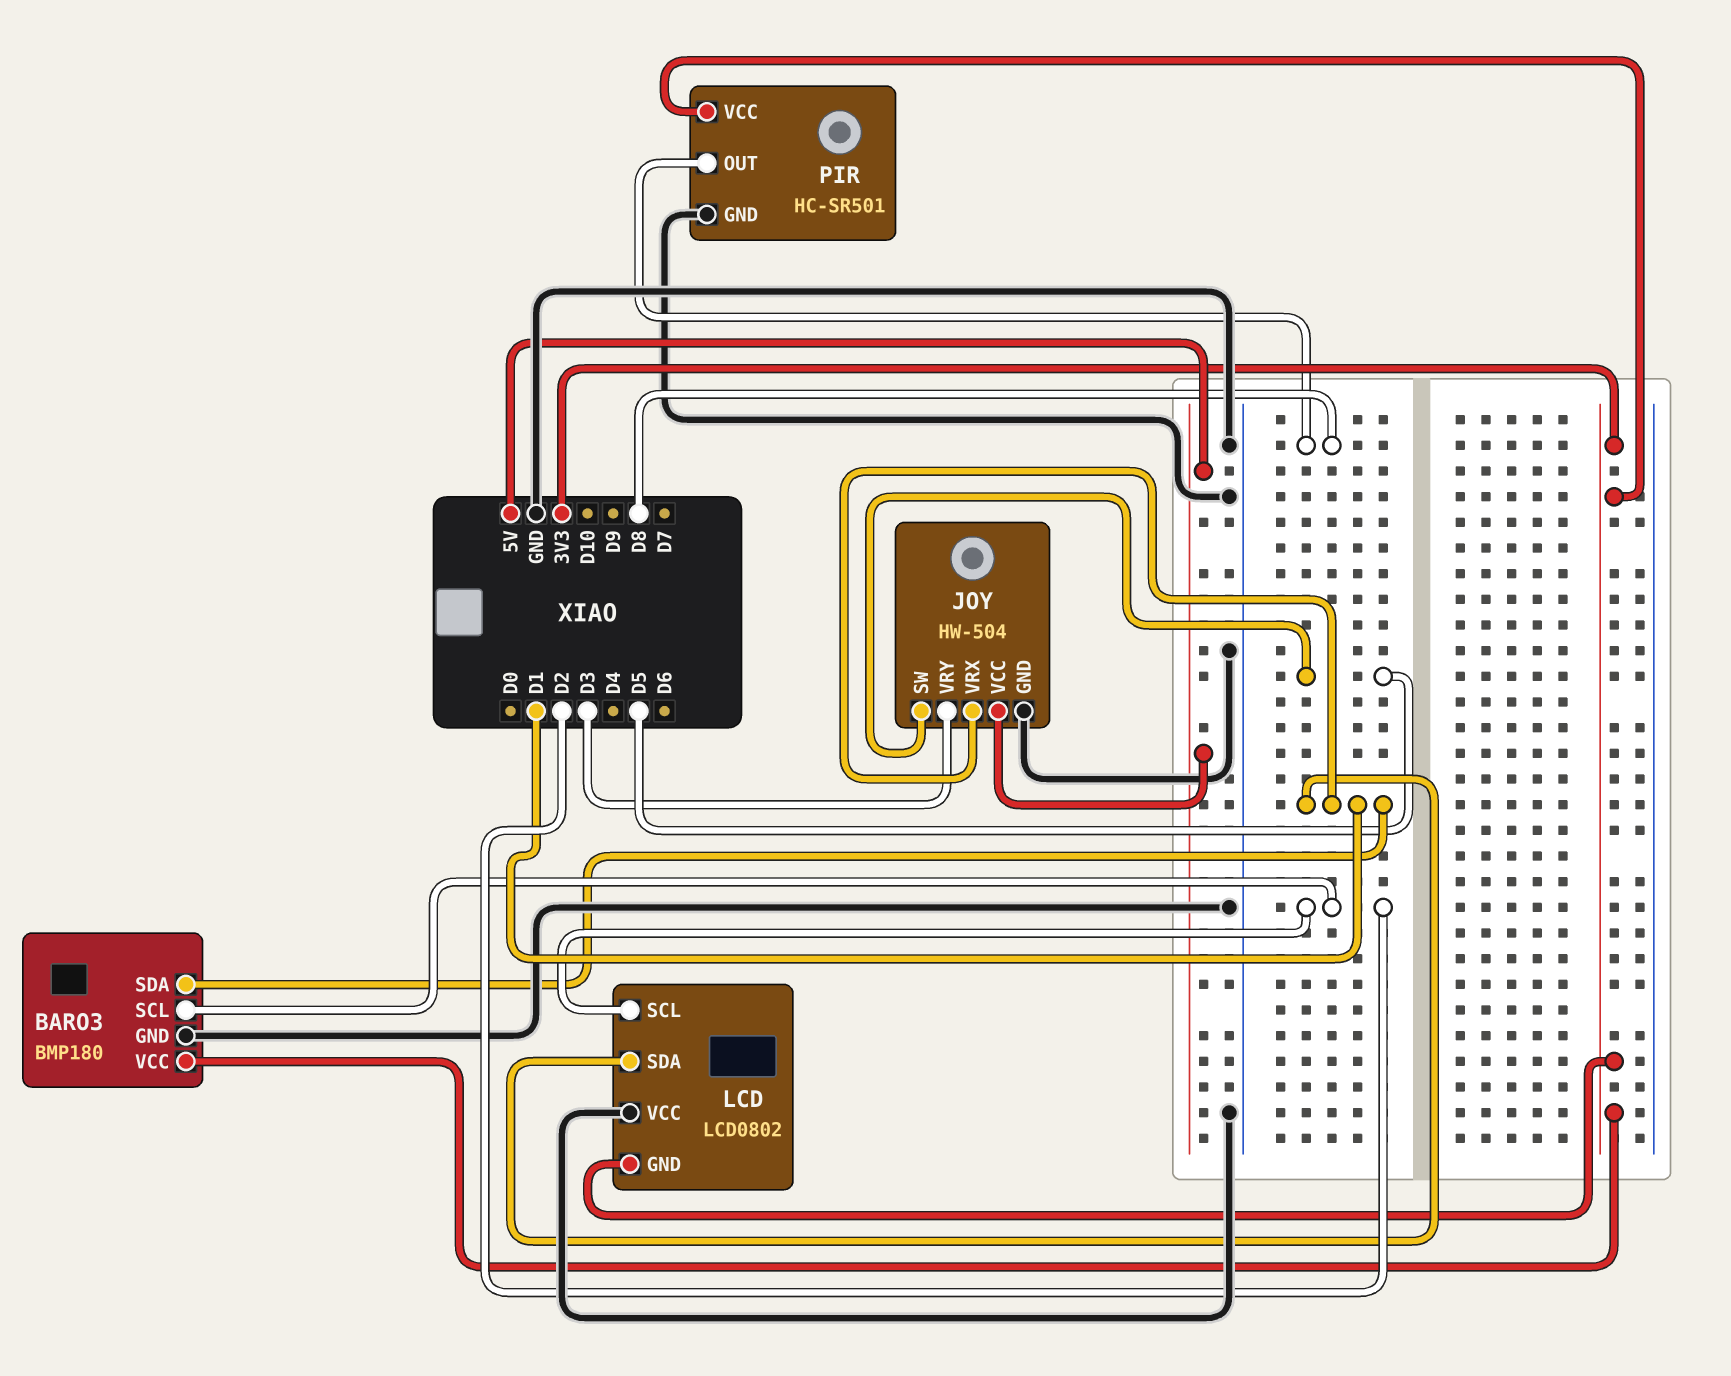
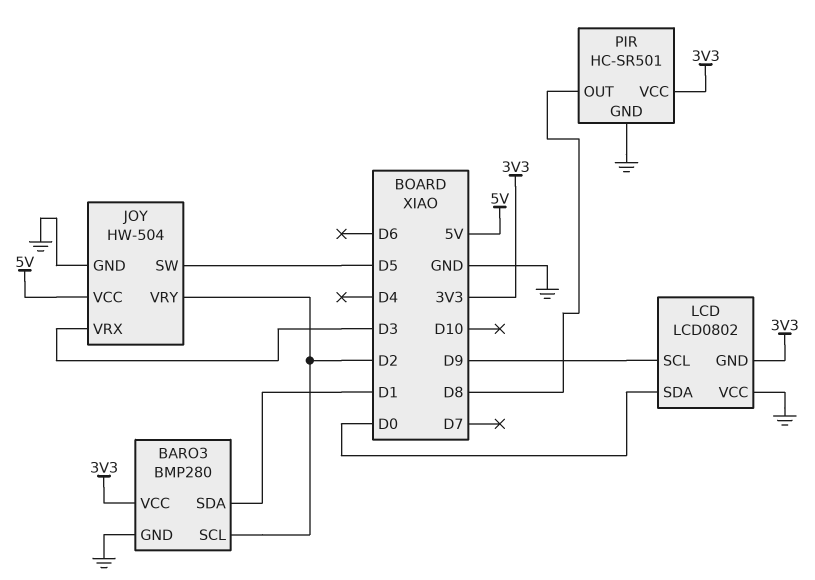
BARO3: BMP180 -> BMP280
JOY pin VRX: D1 -> D3
JOY pin VRY: D3 -> D2
LCD pin SCL: D2 -> D9
LCD pin SDA: D1 -> D0

